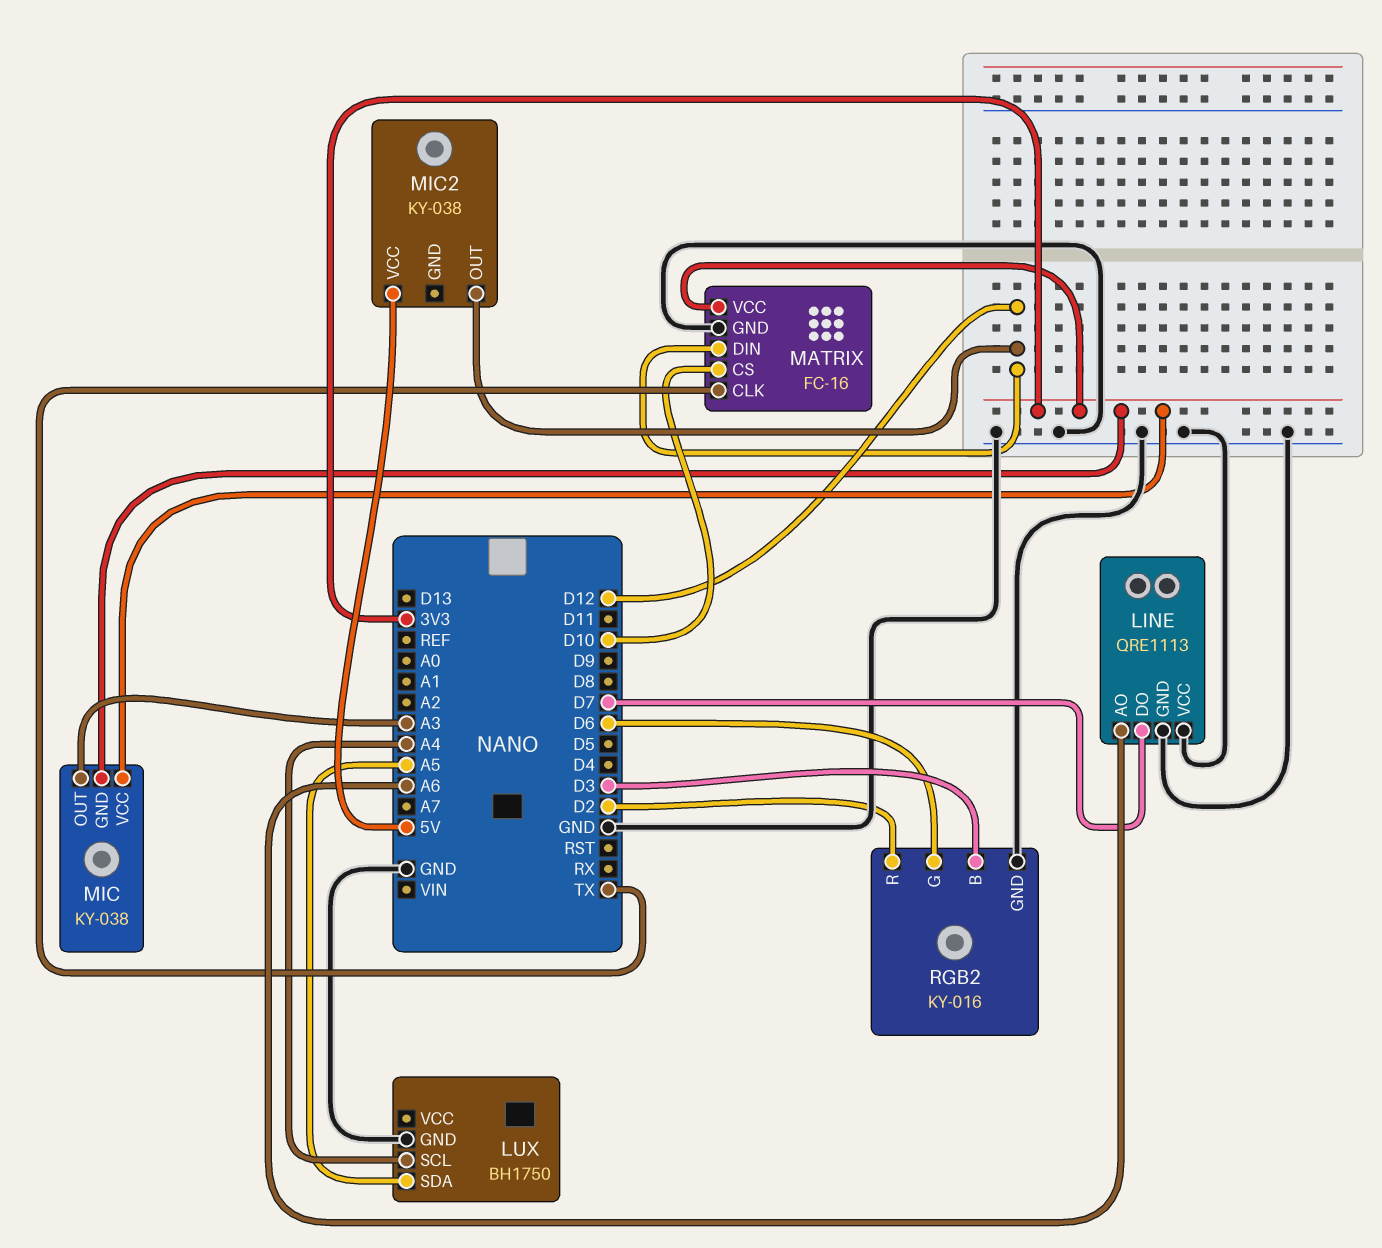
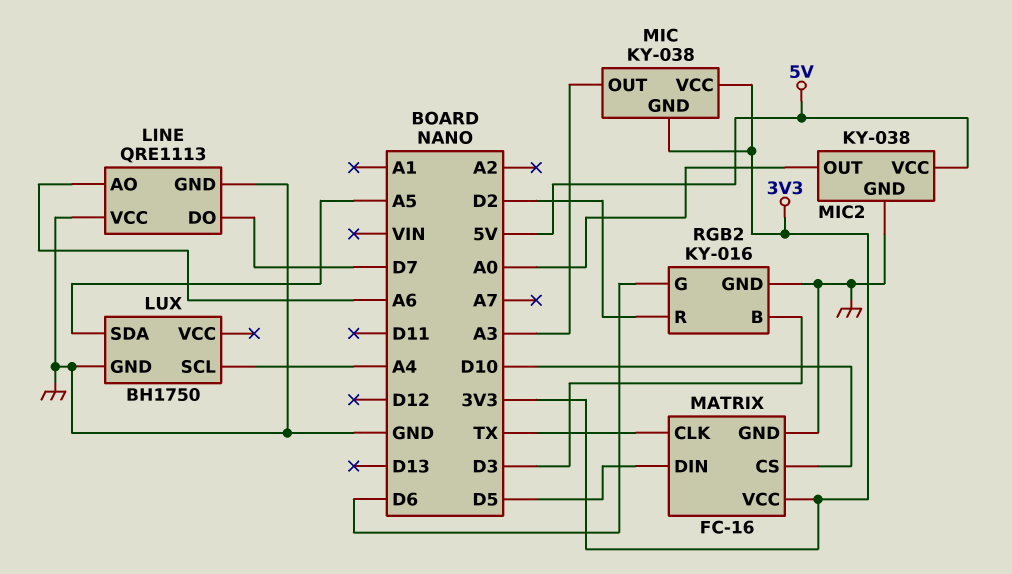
MATRIX pin DIN: D12 -> D5
MIC2 pin GND: none -> GND
MIC2 pin OUT: D12 -> A0

